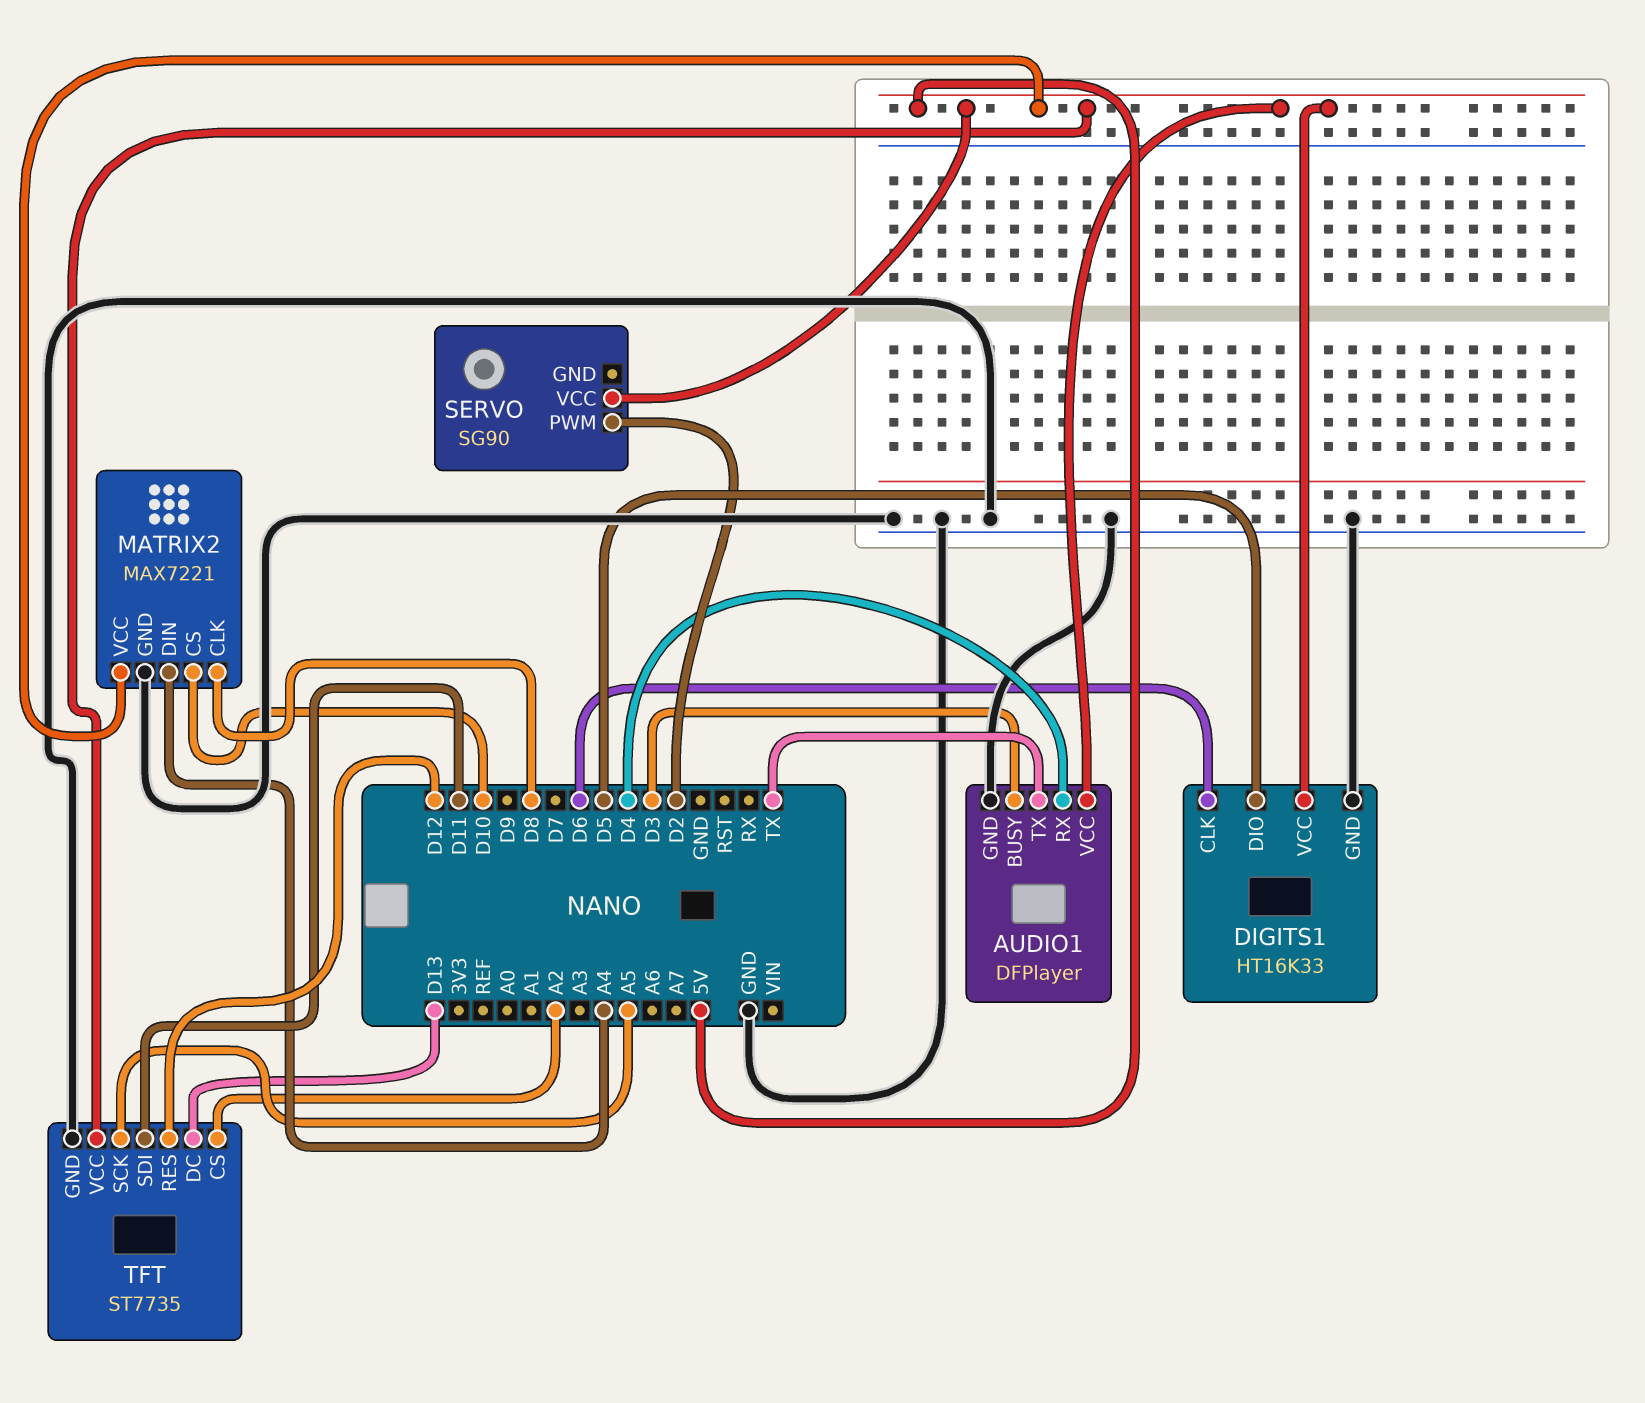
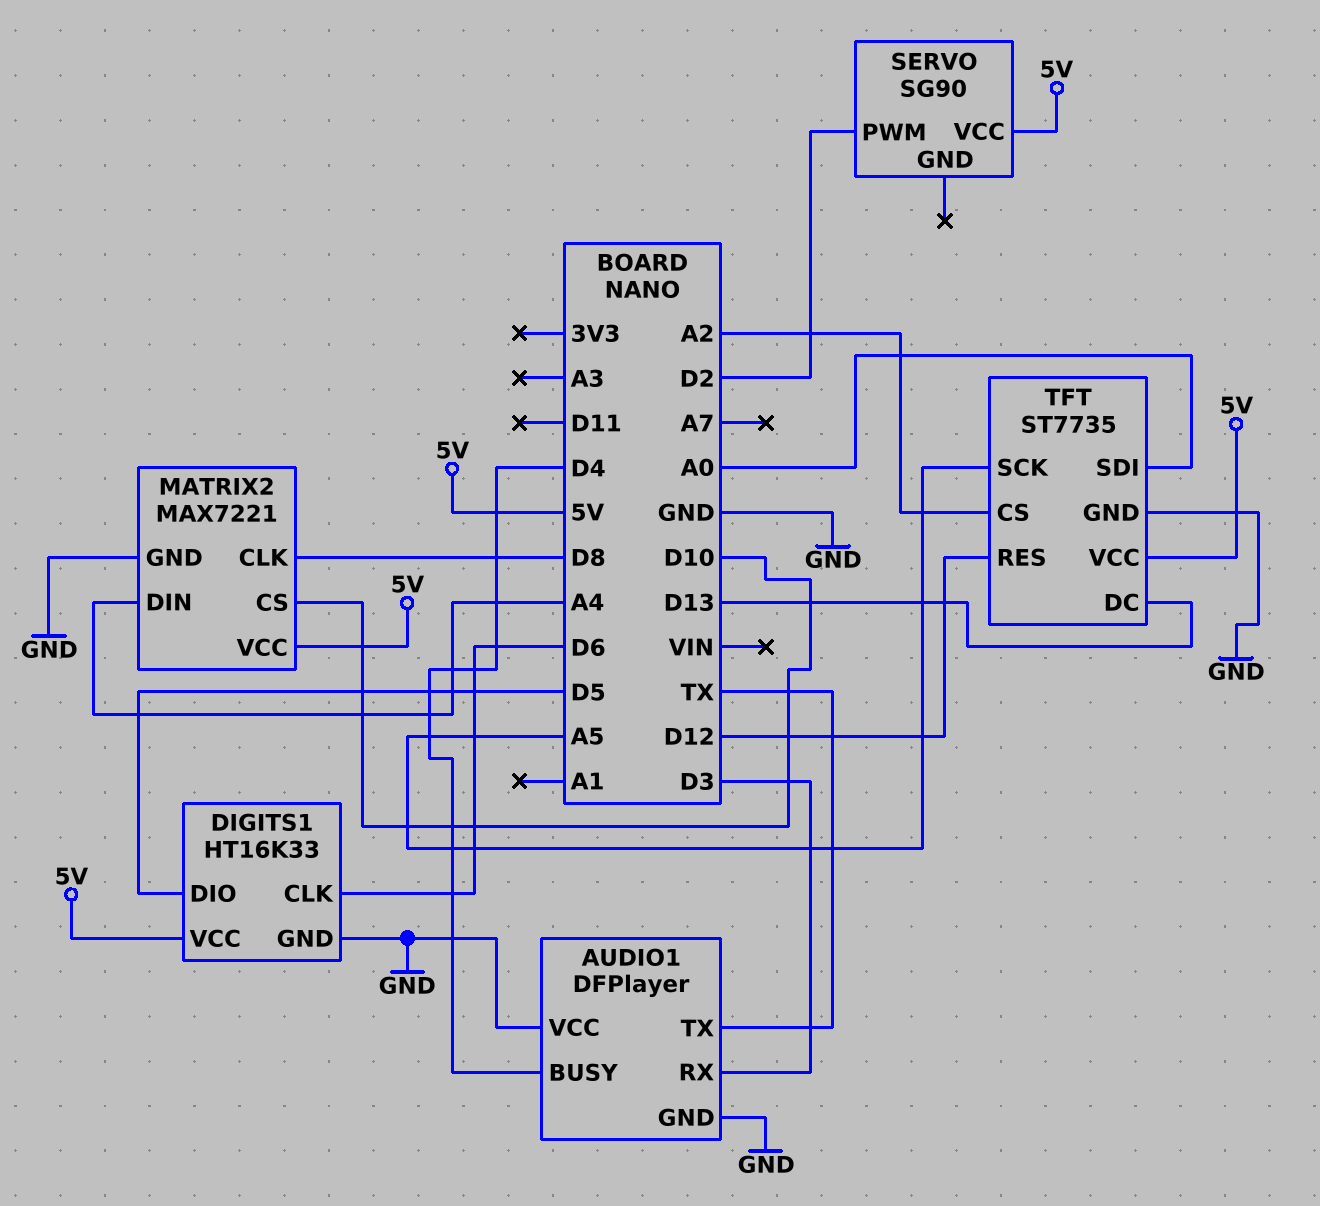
AUDIO1 pin BUSY: D3 -> D4
AUDIO1 pin RX: D4 -> D3
AUDIO1 pin VCC: 5V -> GND
TFT pin SDI: D11 -> A0

